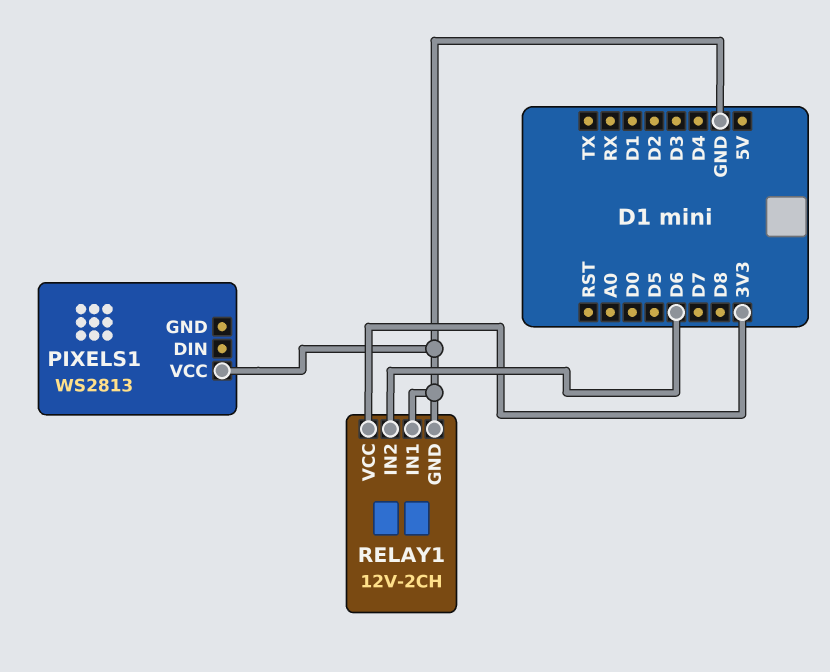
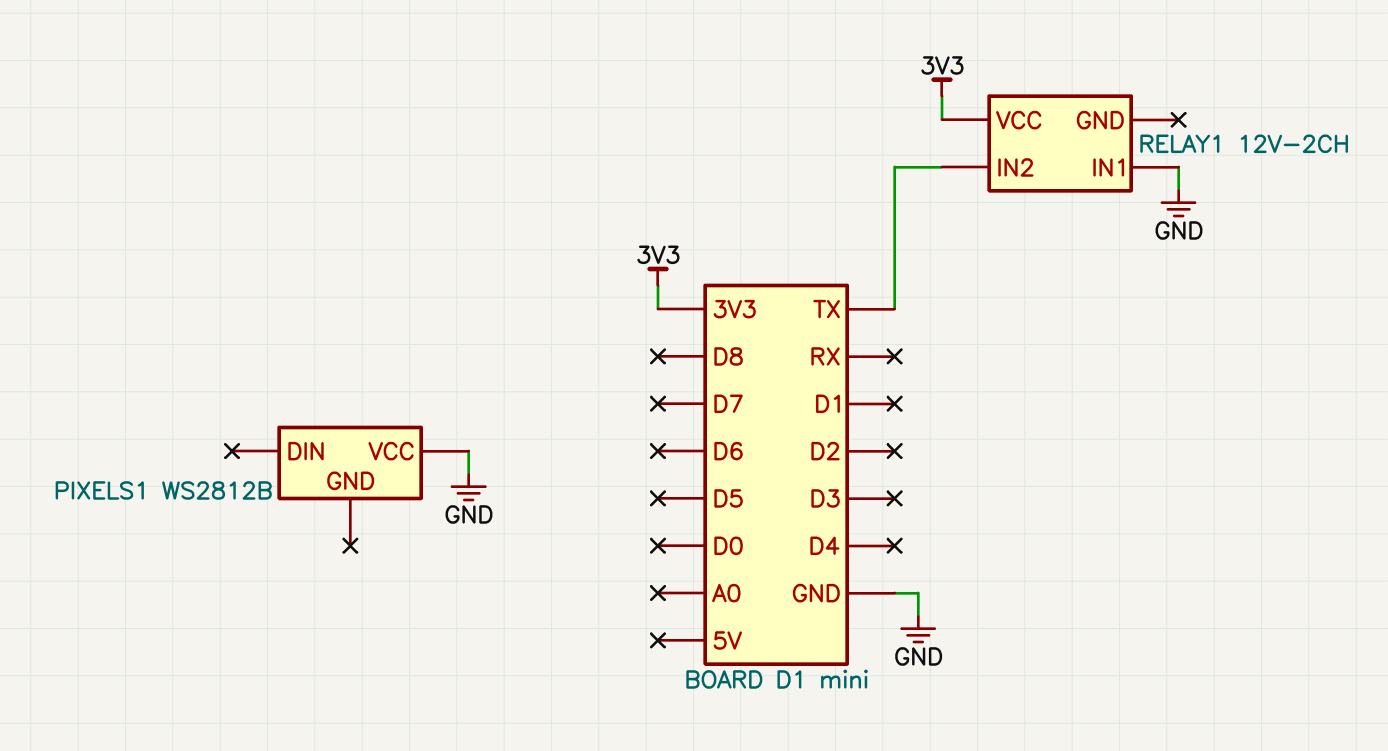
PIXELS1: WS2813 -> WS2812B
RELAY1 pin GND: GND -> none
RELAY1 pin IN2: D6 -> TX

